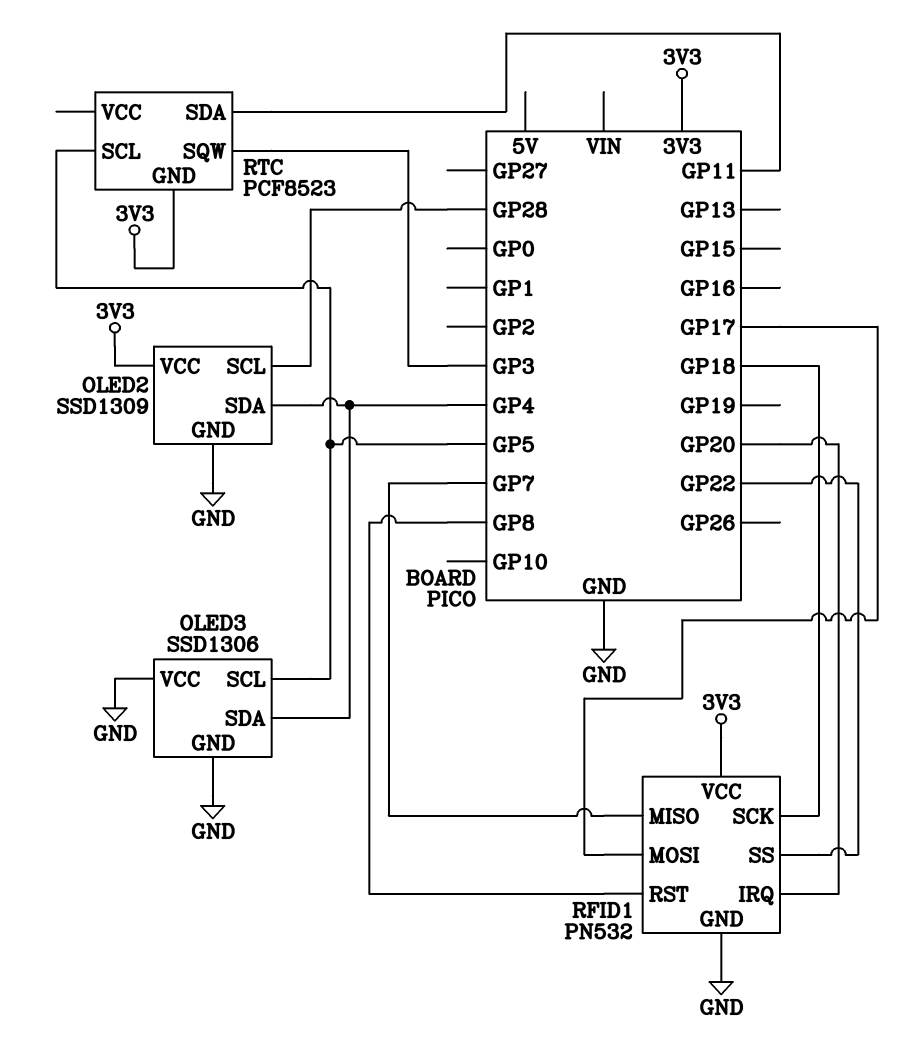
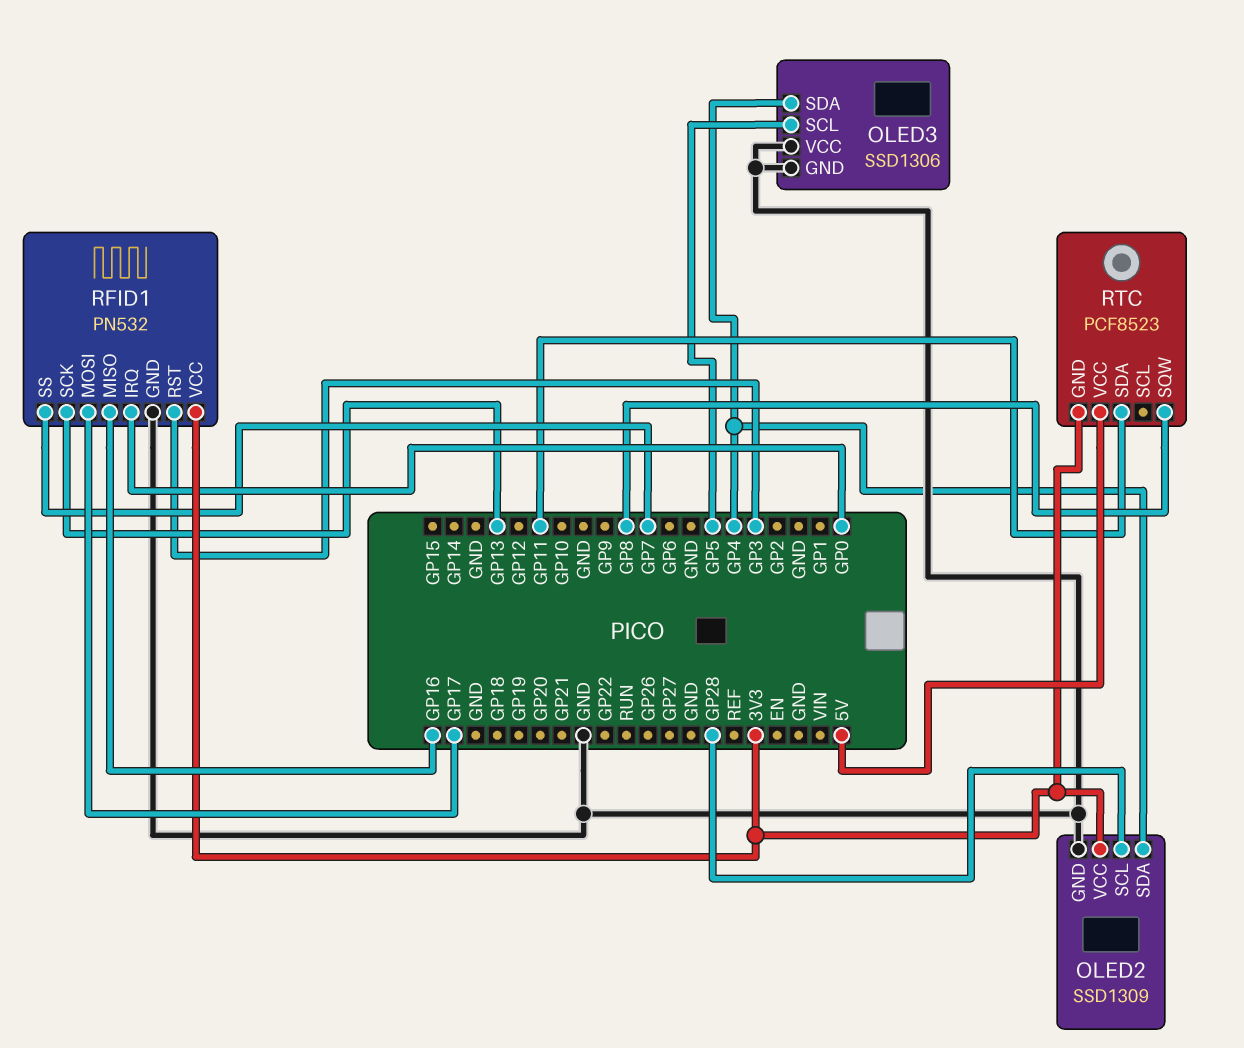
RFID1 pin IRQ: GP20 -> GP0
RFID1 pin MISO: GP7 -> GP16
RFID1 pin RST: GP8 -> GP3
RFID1 pin SCK: GP18 -> GP13
RFID1 pin SS: GP22 -> GP7
RTC pin SCL: GP5 -> none
RTC pin SQW: GP3 -> GP8
RTC pin VCC: none -> 5V

